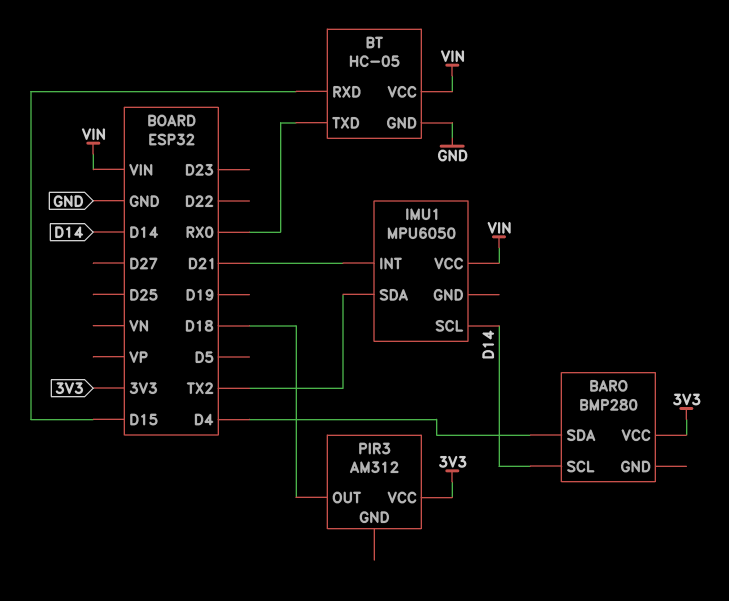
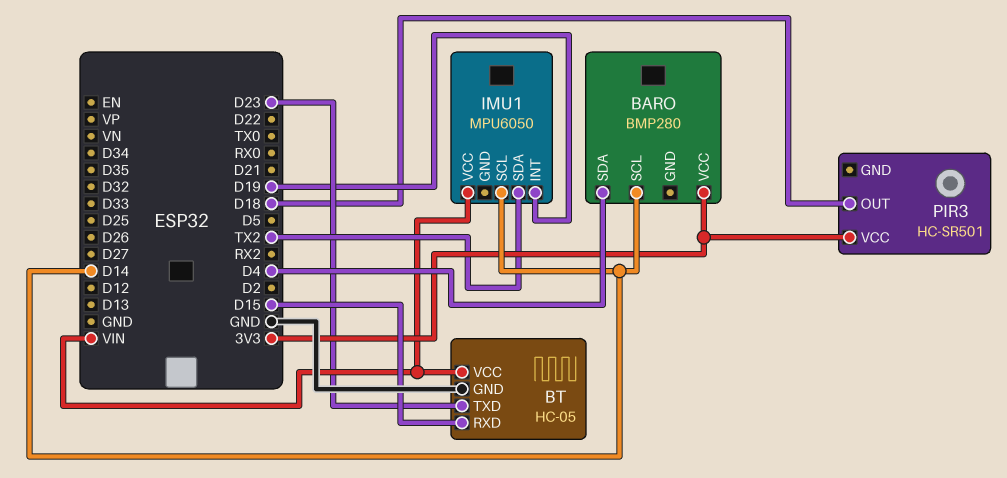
BT pin TXD: RX0 -> D23
IMU1 pin INT: D21 -> D19
PIR3: AM312 -> HC-SR501

